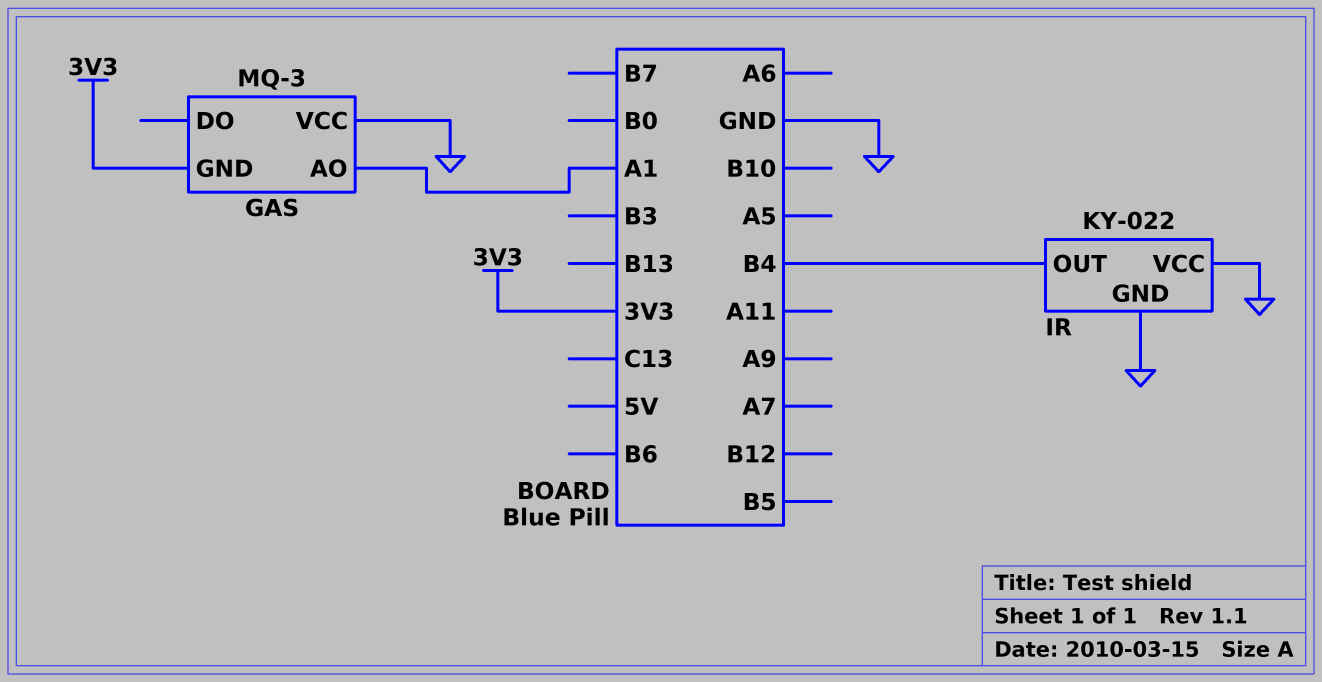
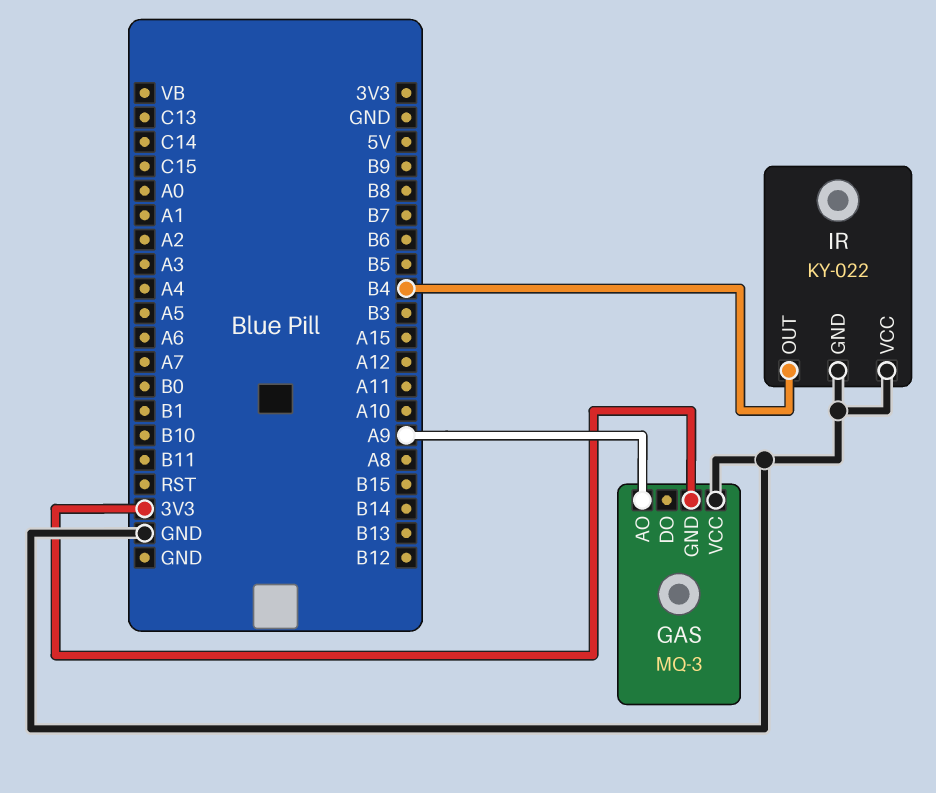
GAS pin AO: A1 -> A9

